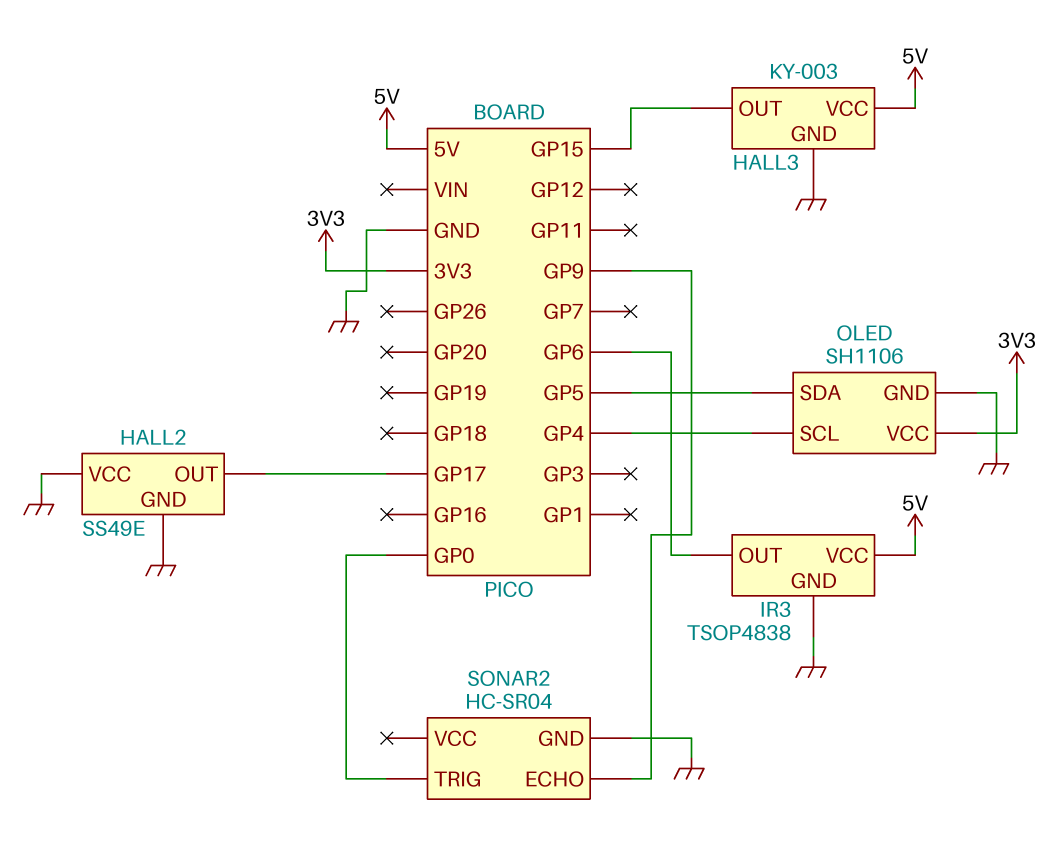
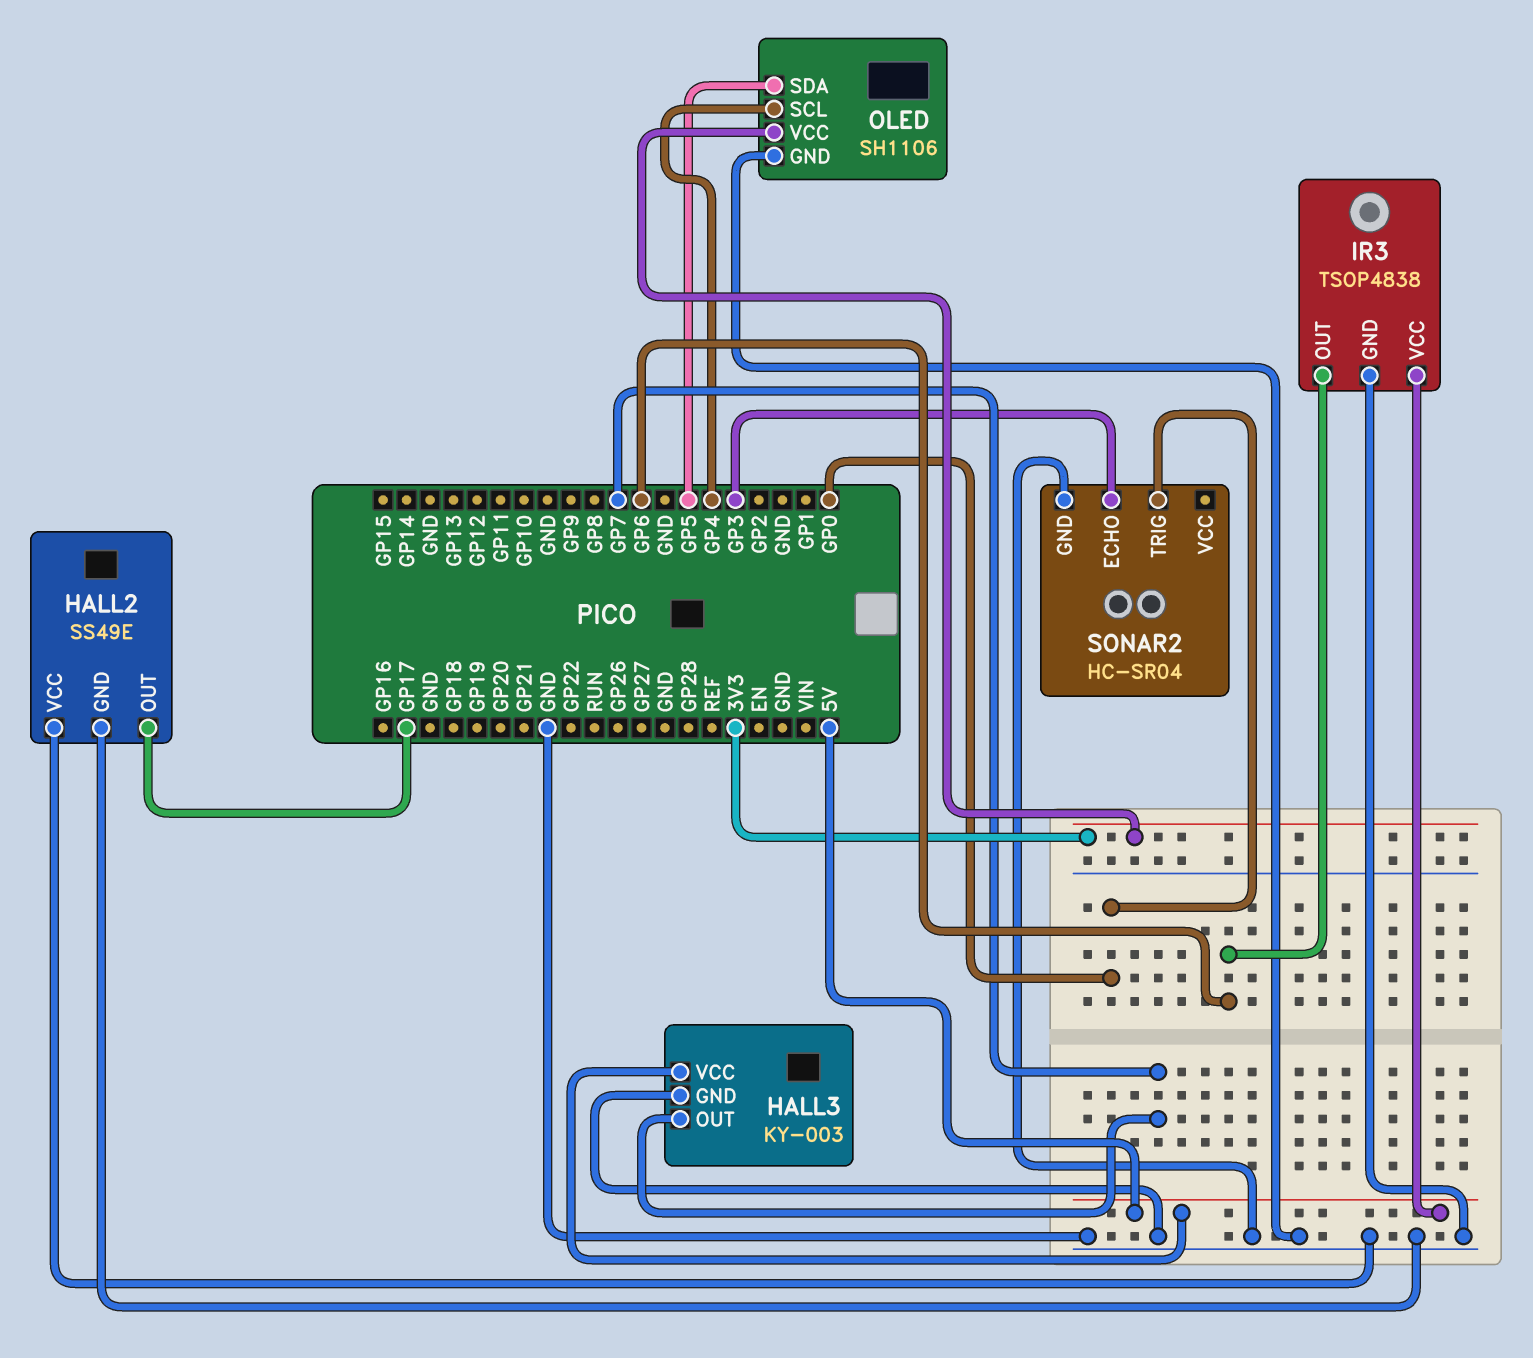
HALL3 pin OUT: GP15 -> GP7
SONAR2 pin ECHO: GP9 -> GP3

